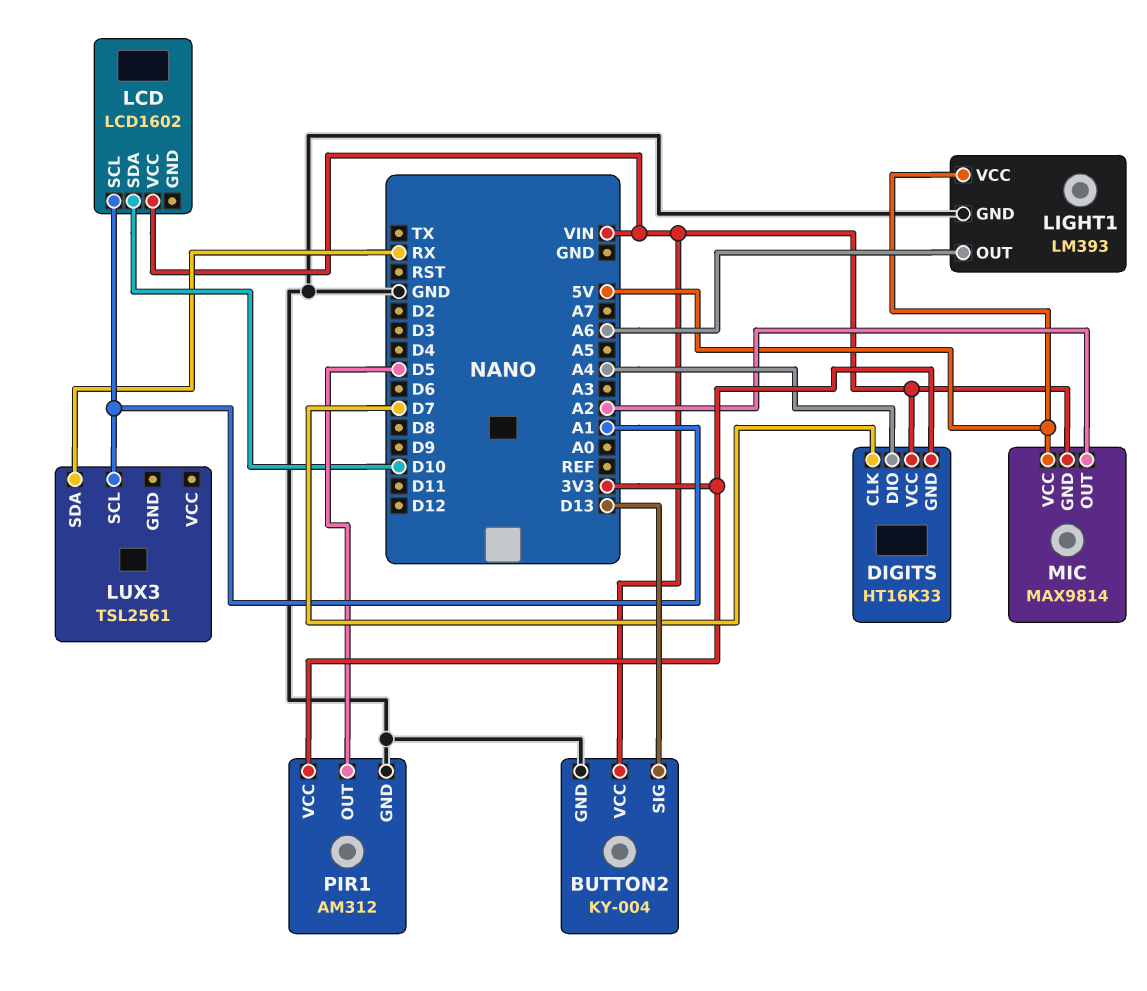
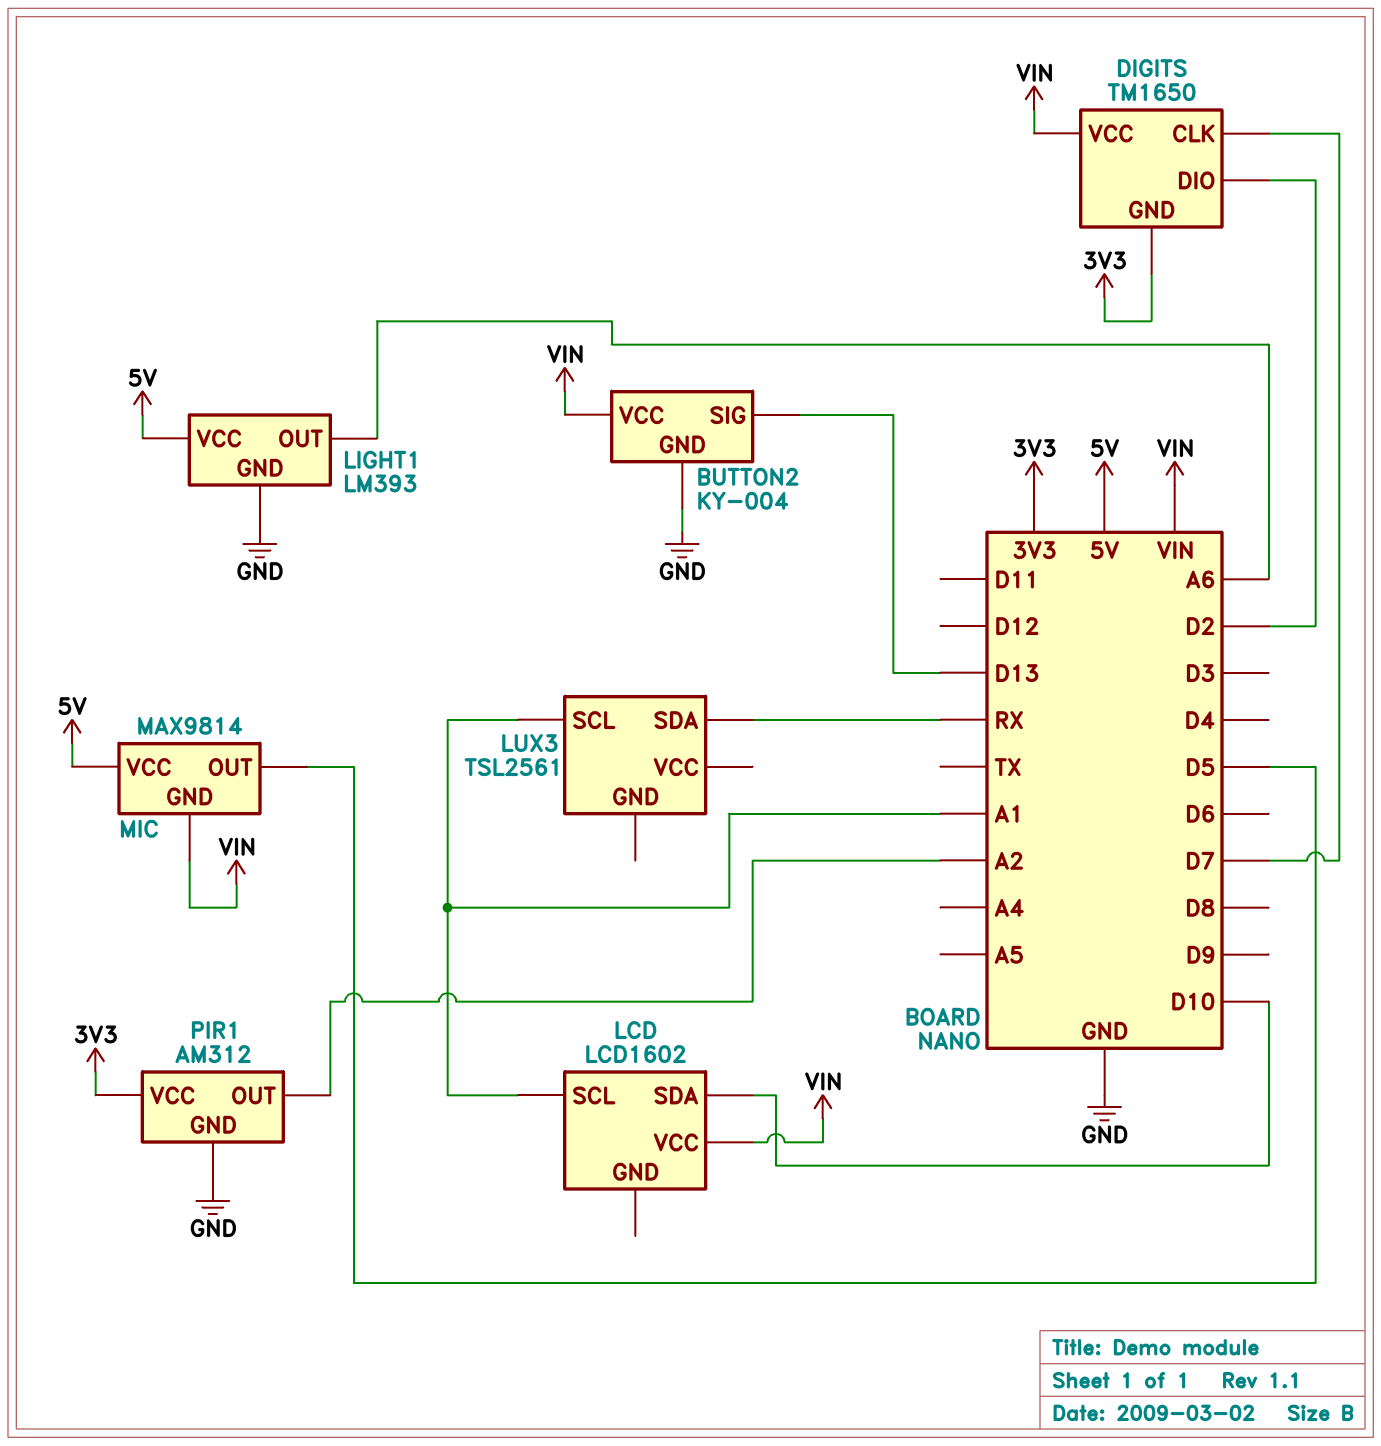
DIGITS: HT16K33 -> TM1650
DIGITS pin DIO: A4 -> D2
MIC pin OUT: A2 -> D5
PIR1 pin OUT: D5 -> A2

